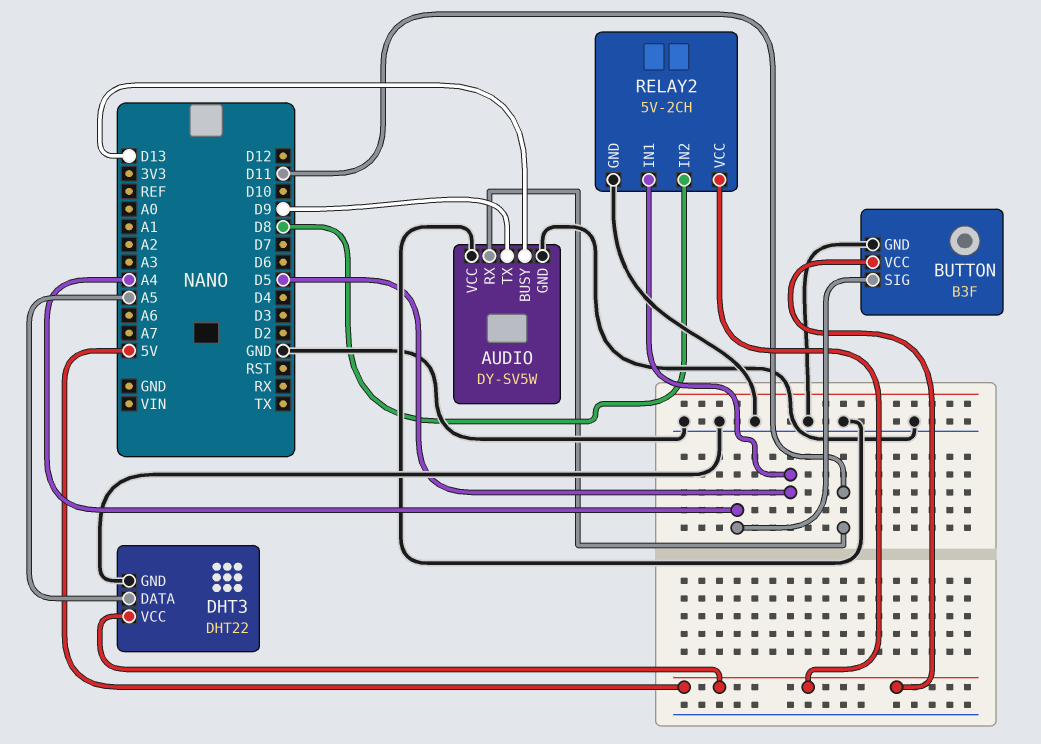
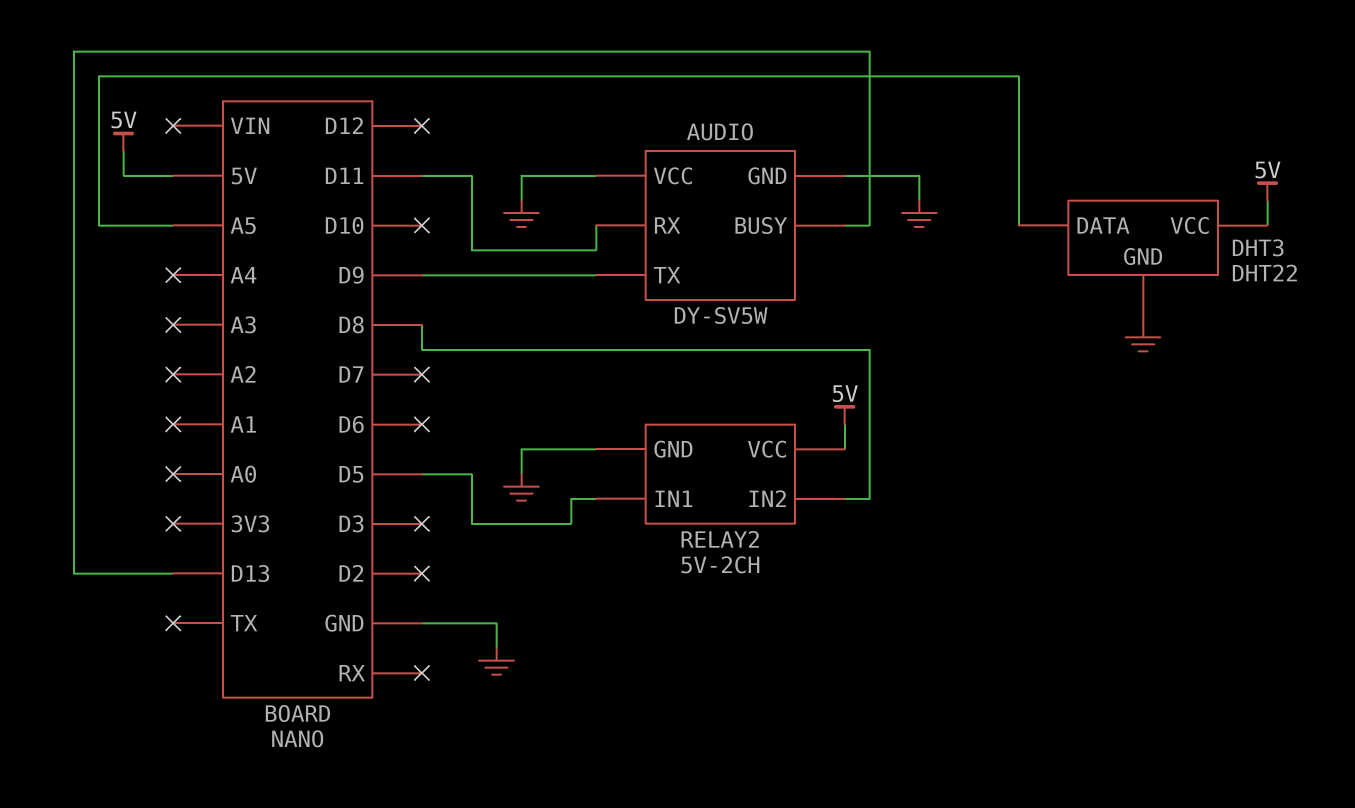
BUTTON: B3F -> none
BUTTON pin GND: GND -> none
BUTTON pin SIG: A4 -> none
BUTTON pin VCC: 5V -> none

